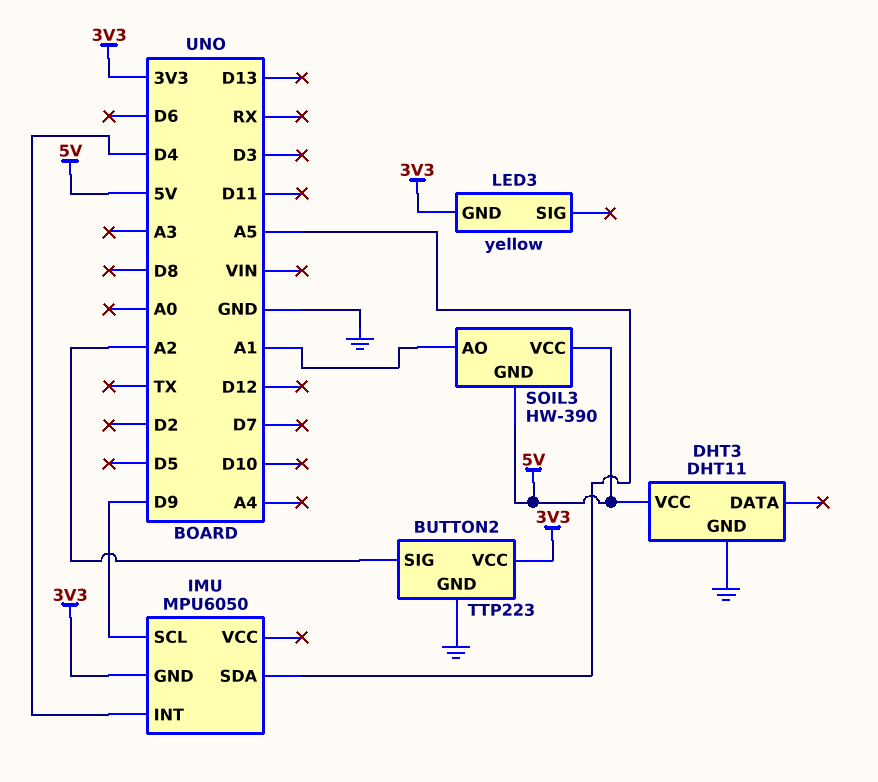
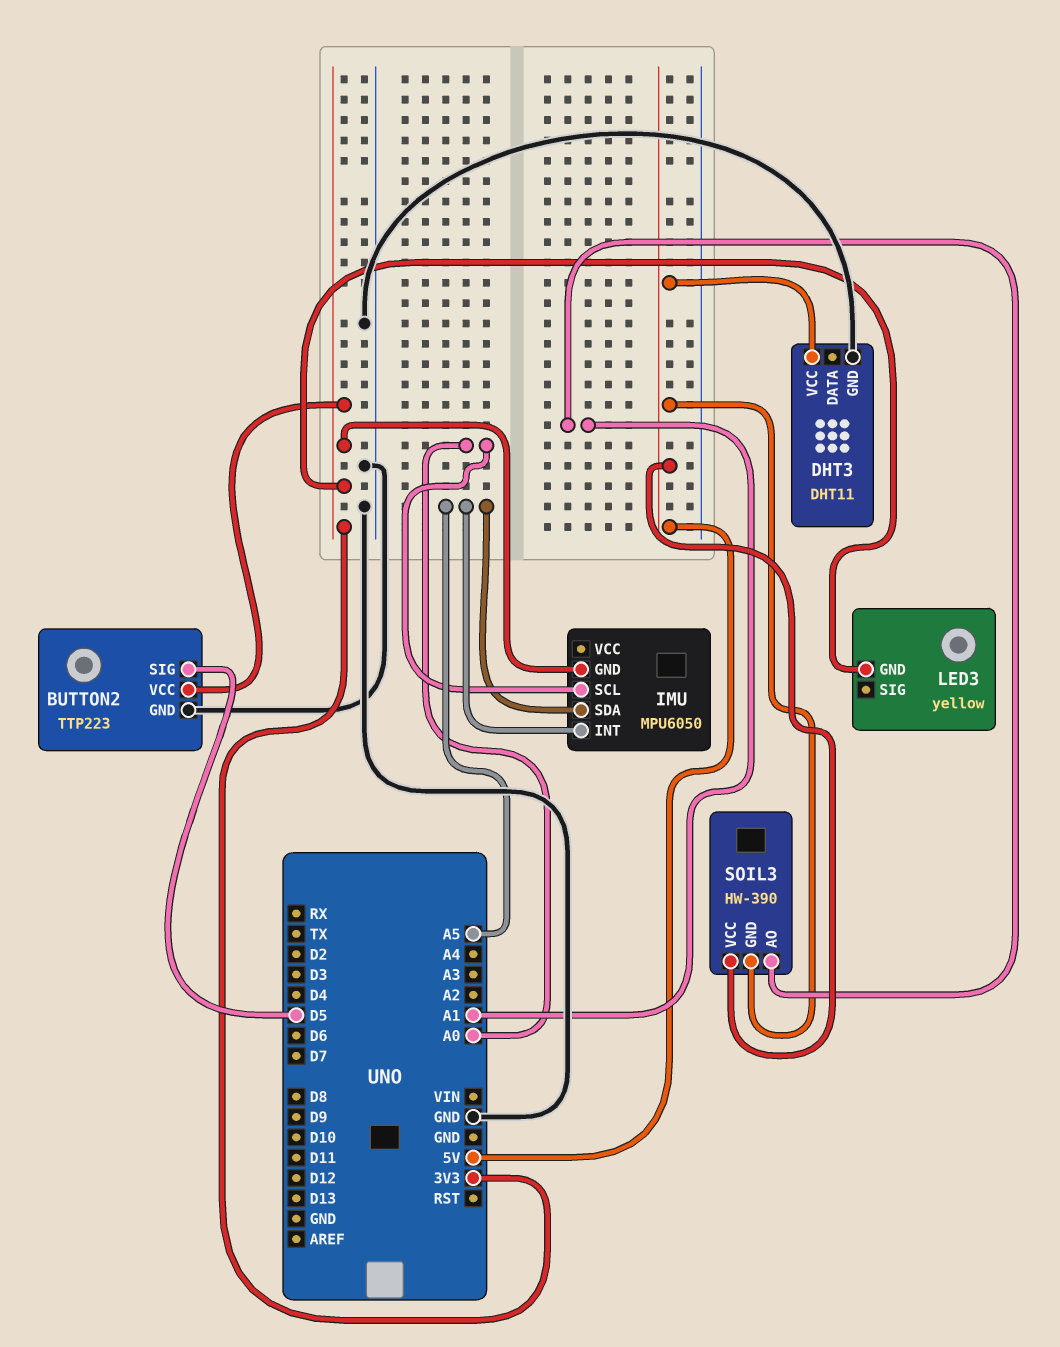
BUTTON2 pin SIG: A2 -> D5
IMU pin INT: D4 -> A5
IMU pin SCL: D9 -> A0

